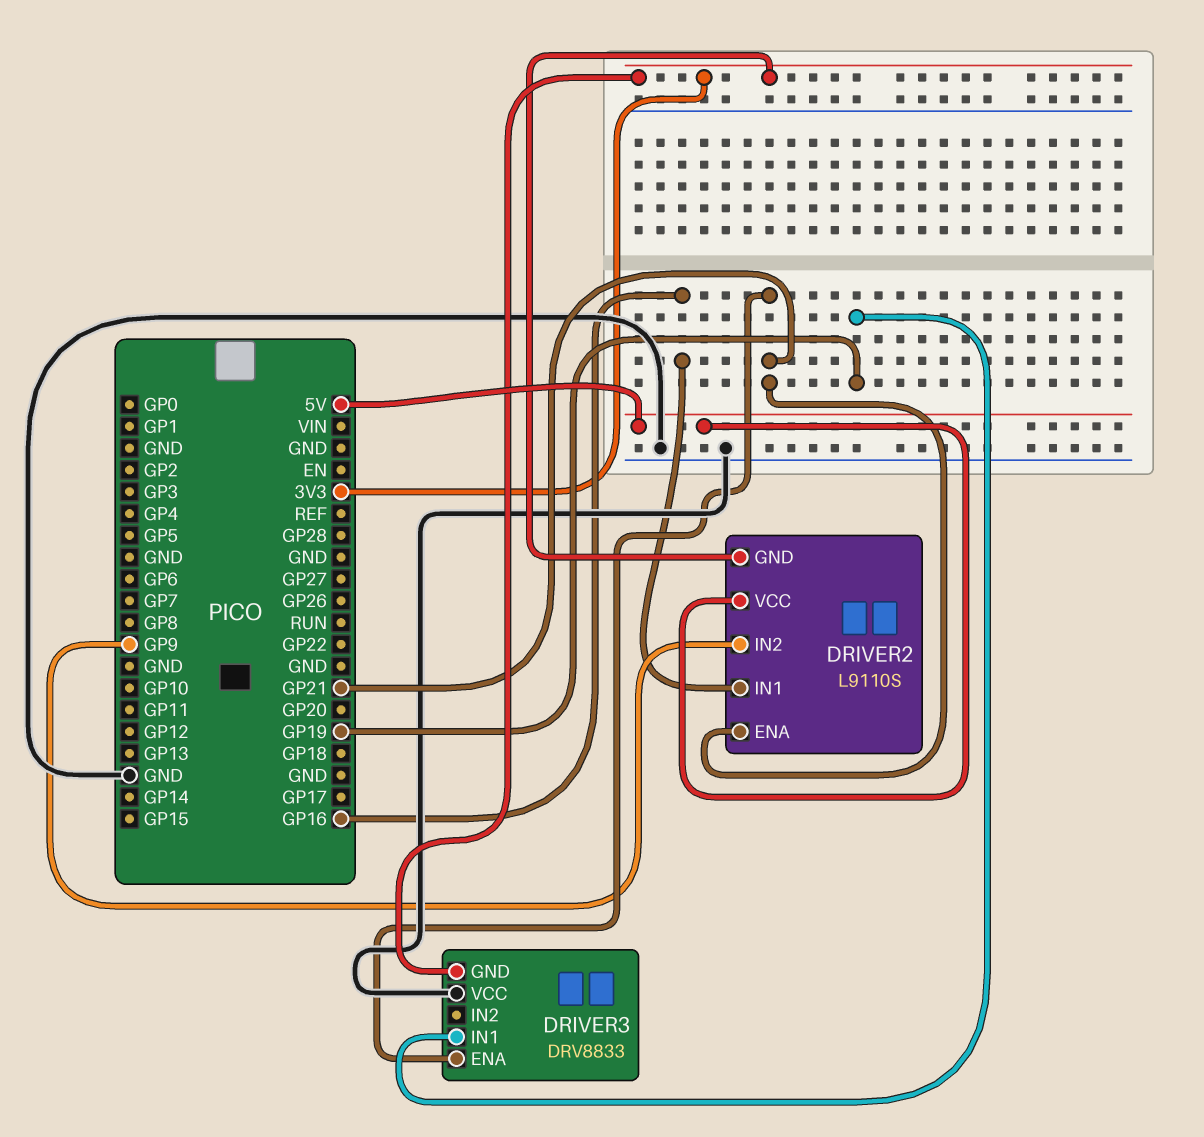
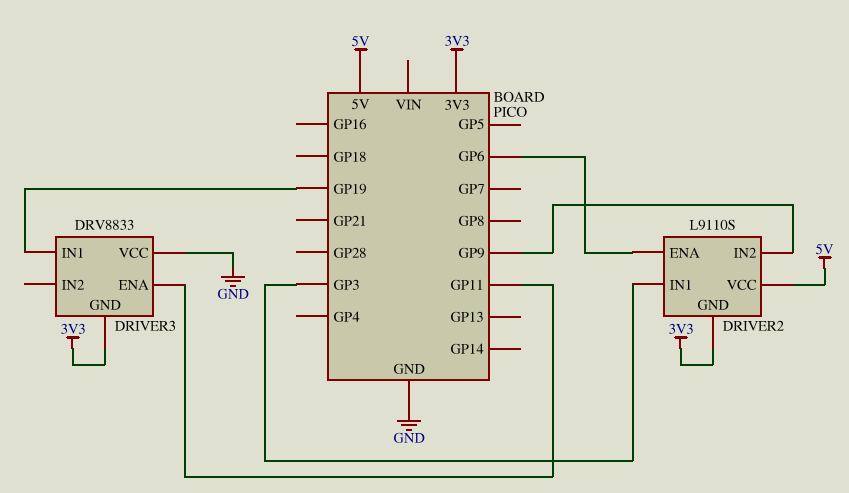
DRIVER2 pin ENA: GP21 -> GP6
DRIVER2 pin IN1: GP16 -> GP3
DRIVER3 pin ENA: GP21 -> GP11

